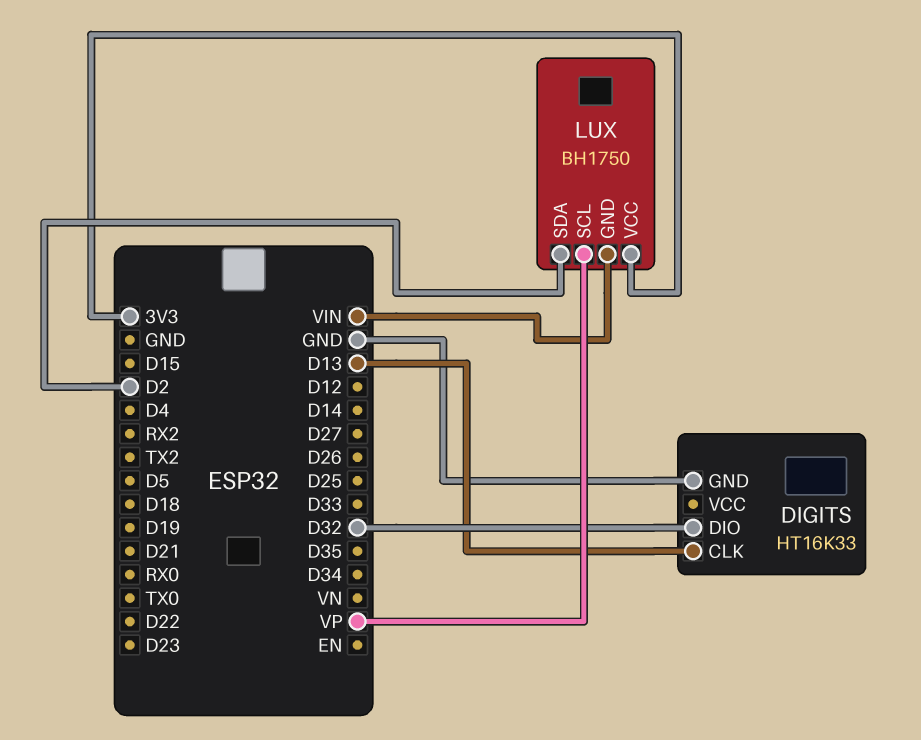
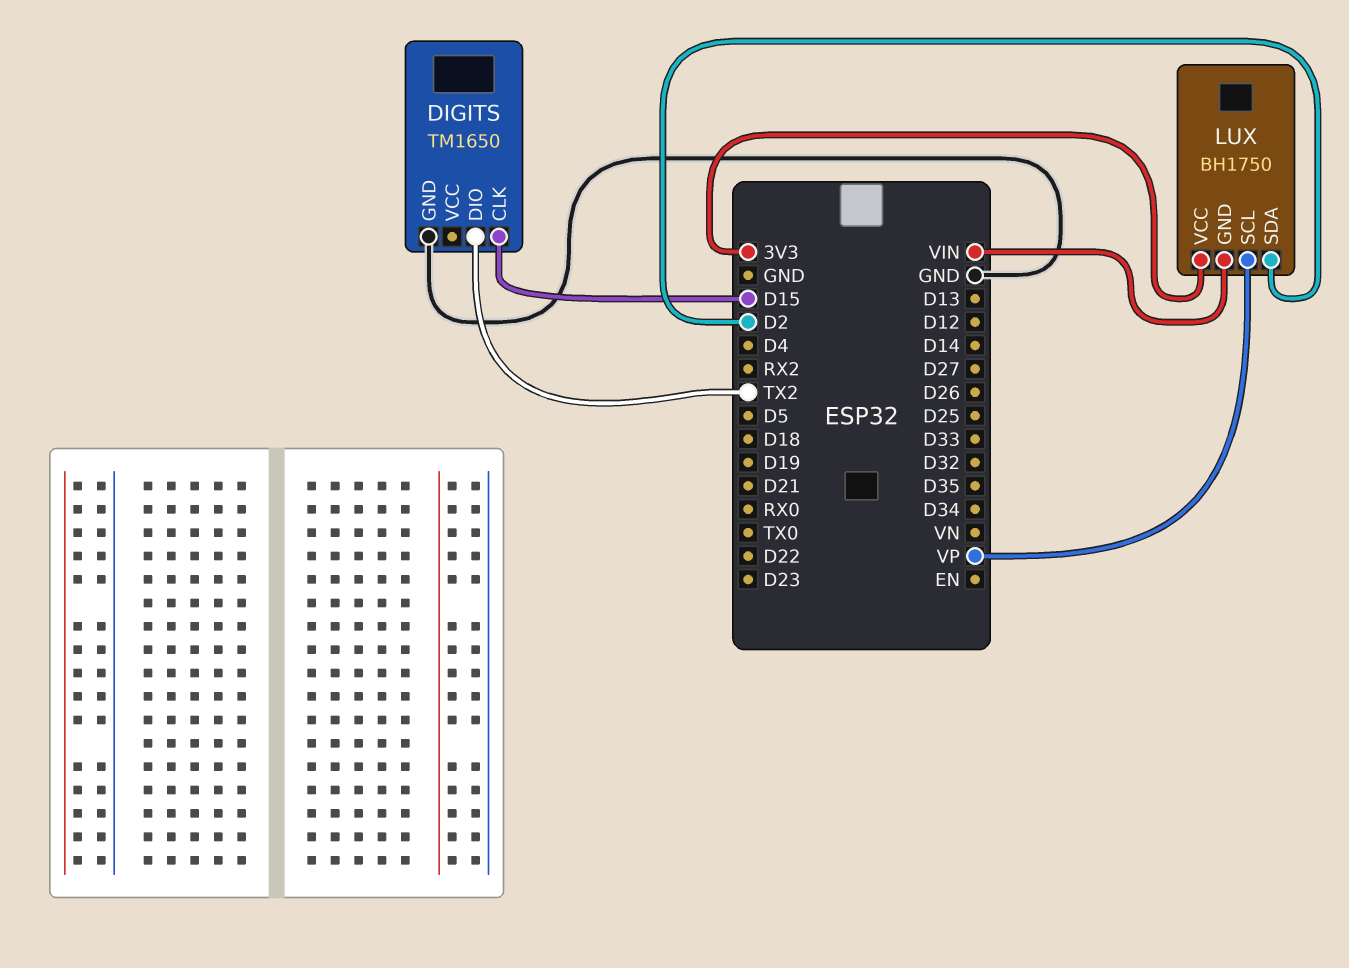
DIGITS: HT16K33 -> TM1650
DIGITS pin CLK: D13 -> D15
DIGITS pin DIO: D32 -> TX2

